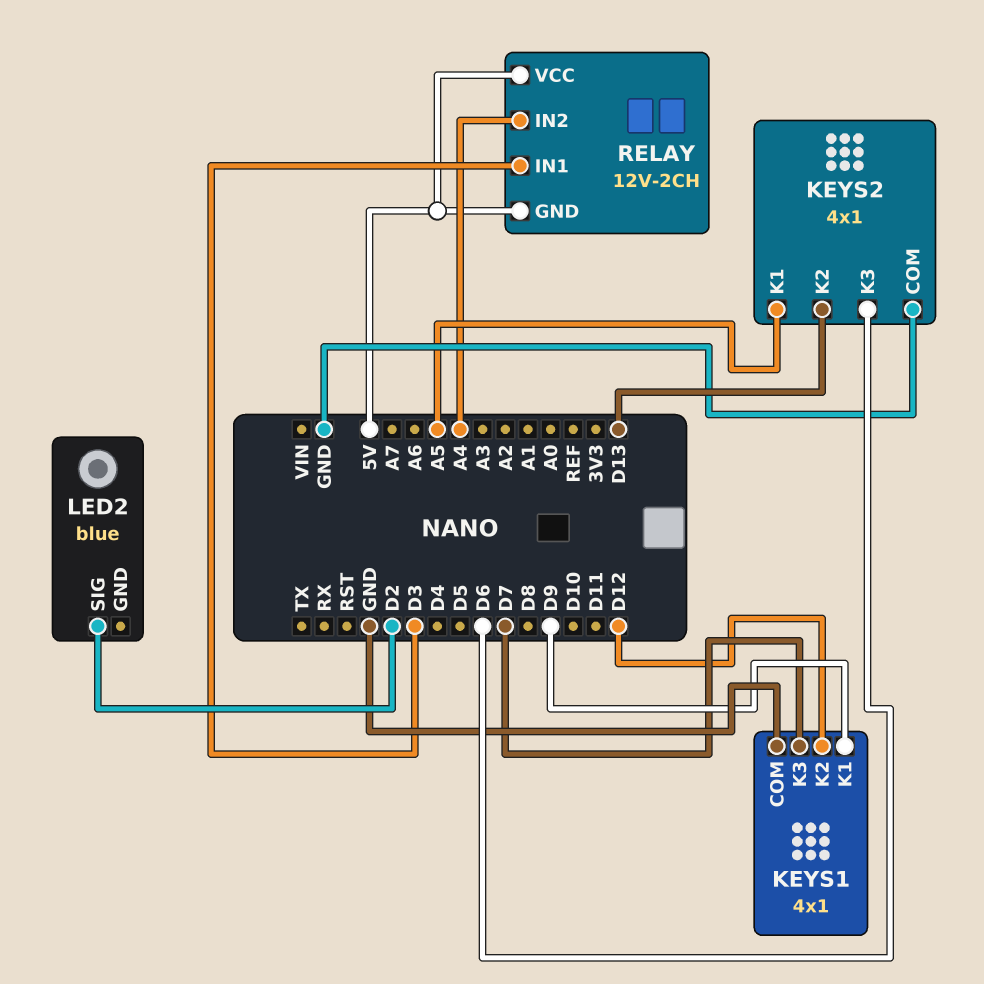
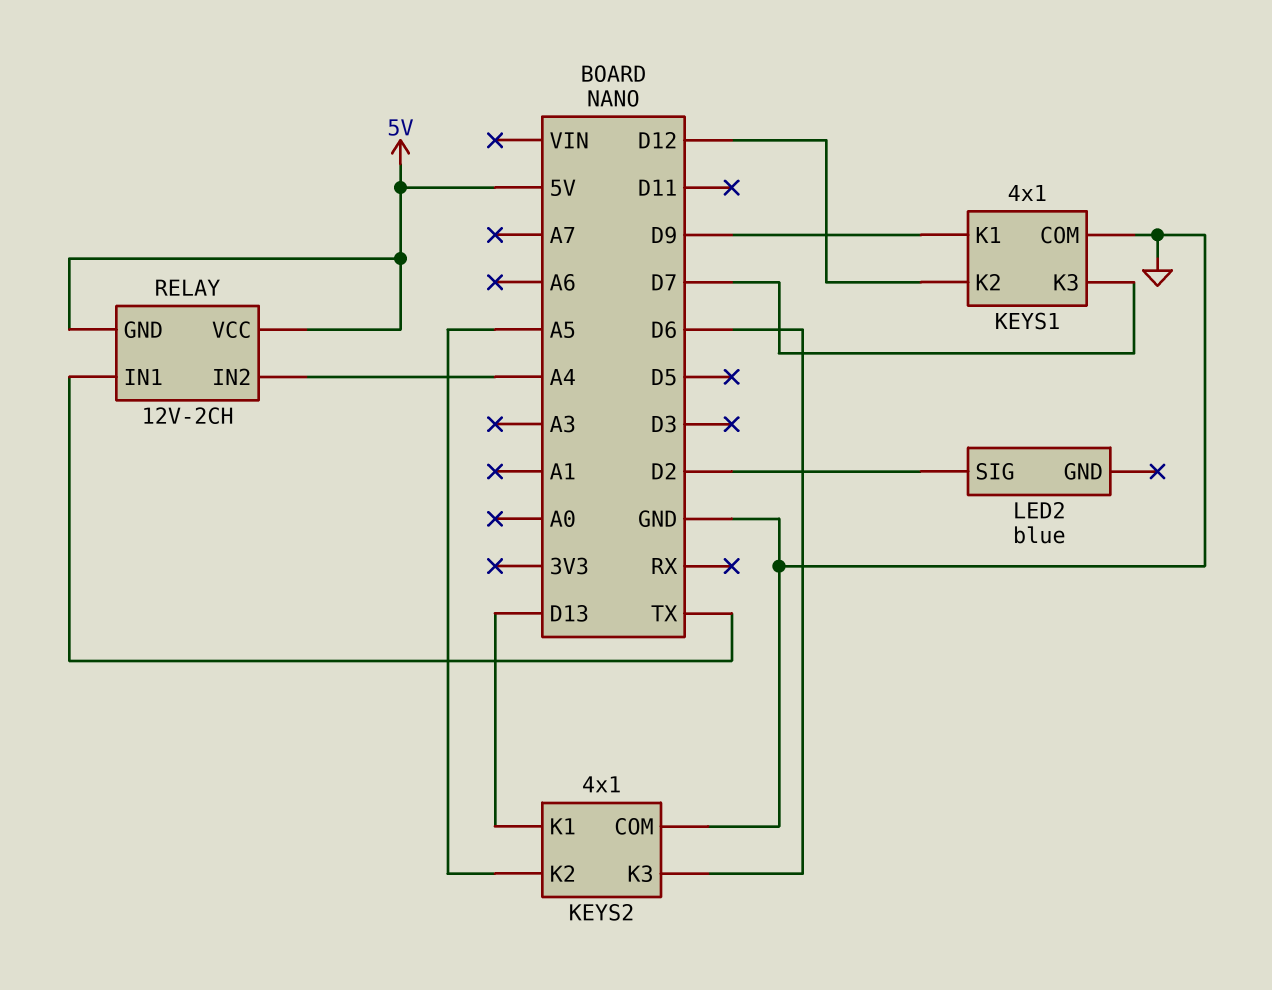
KEYS2 pin K1: A5 -> D13
KEYS2 pin K2: D13 -> A5
RELAY pin IN1: D3 -> TX

